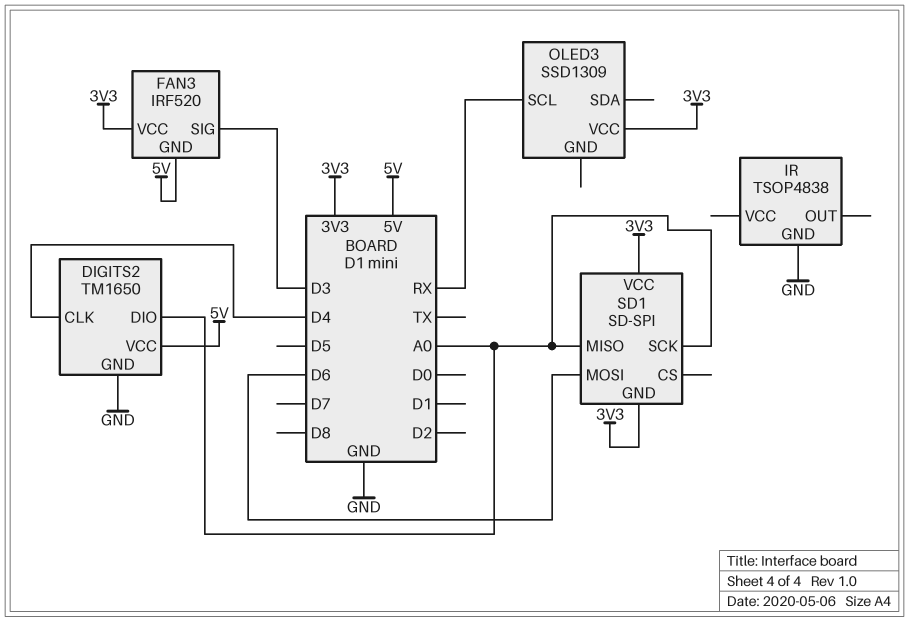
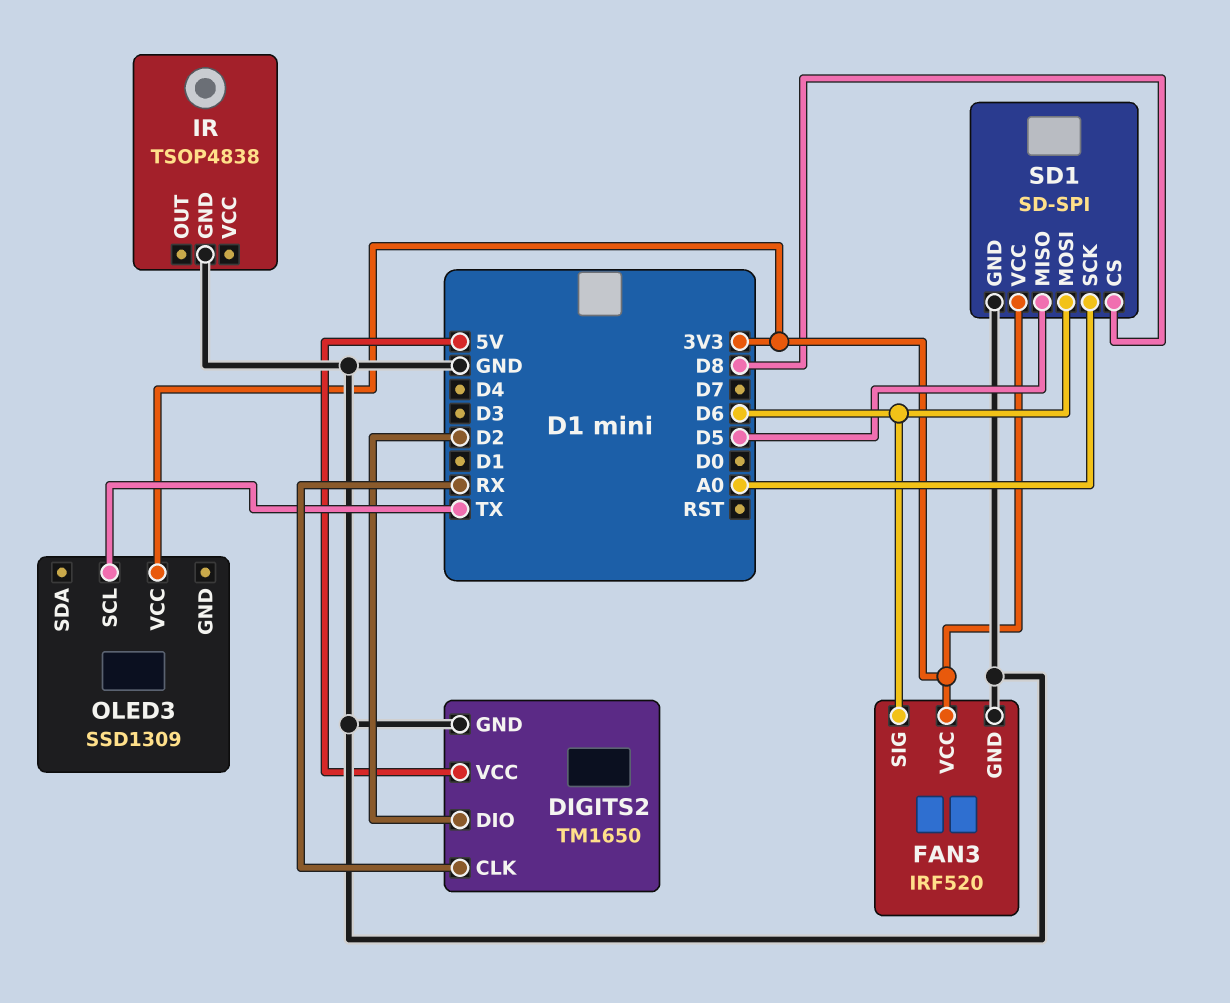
DIGITS2 pin CLK: D4 -> RX
DIGITS2 pin DIO: A0 -> D2
FAN3 pin GND: 5V -> GND
FAN3 pin SIG: D3 -> D6
OLED3 pin SCL: RX -> TX
SD1 pin CS: none -> D8
SD1 pin GND: 3V3 -> GND
SD1 pin MISO: A0 -> D5

